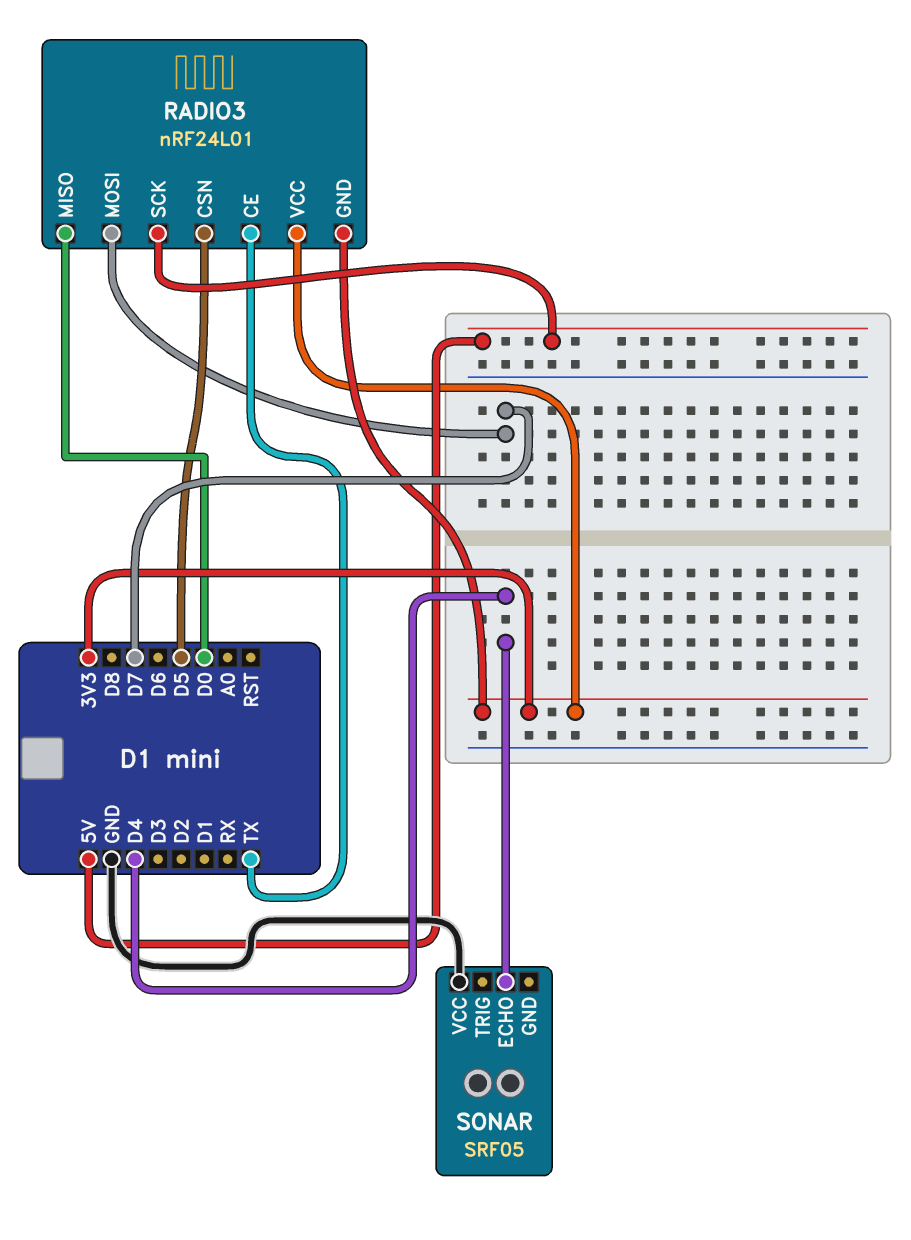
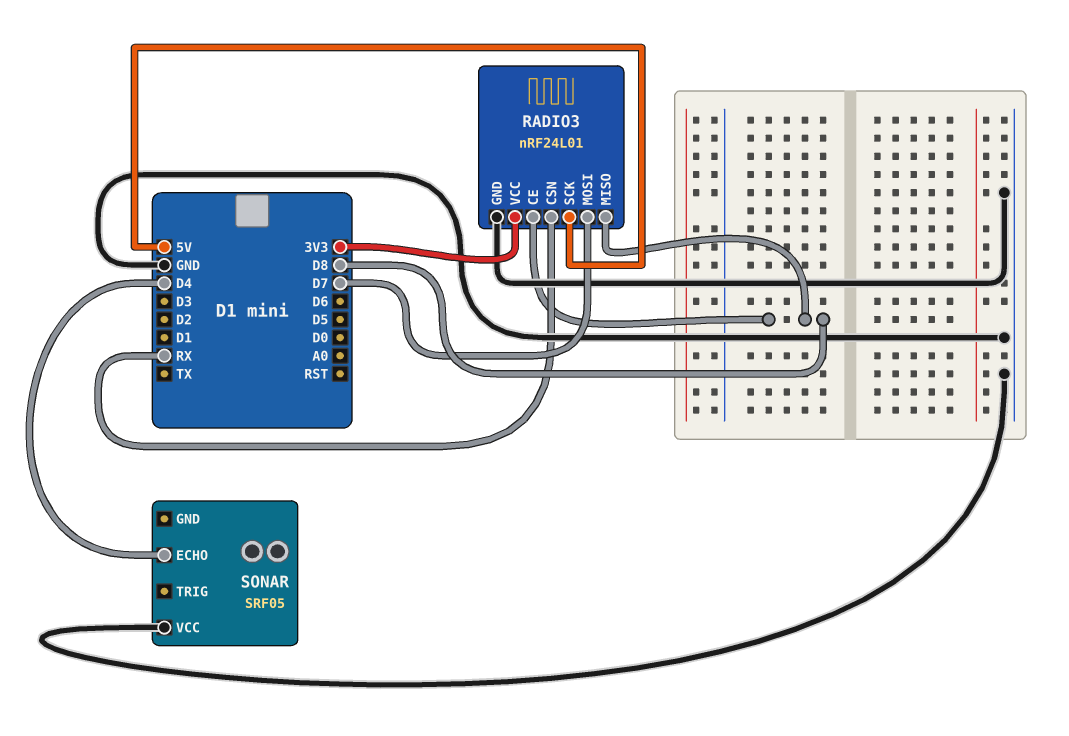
RADIO3 pin CE: TX -> D8
RADIO3 pin CSN: D5 -> RX
RADIO3 pin GND: 3V3 -> GND
RADIO3 pin MISO: D0 -> D8

